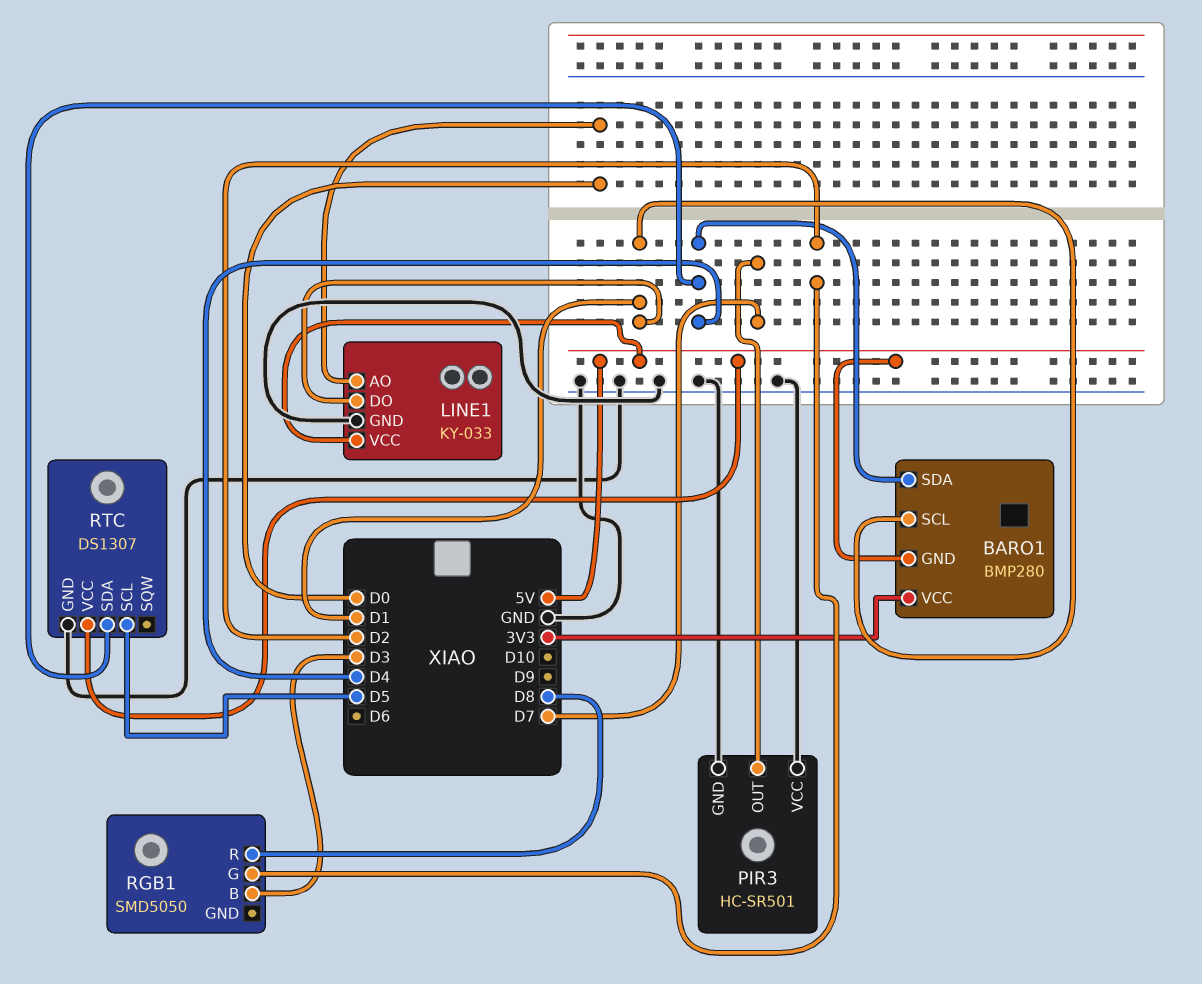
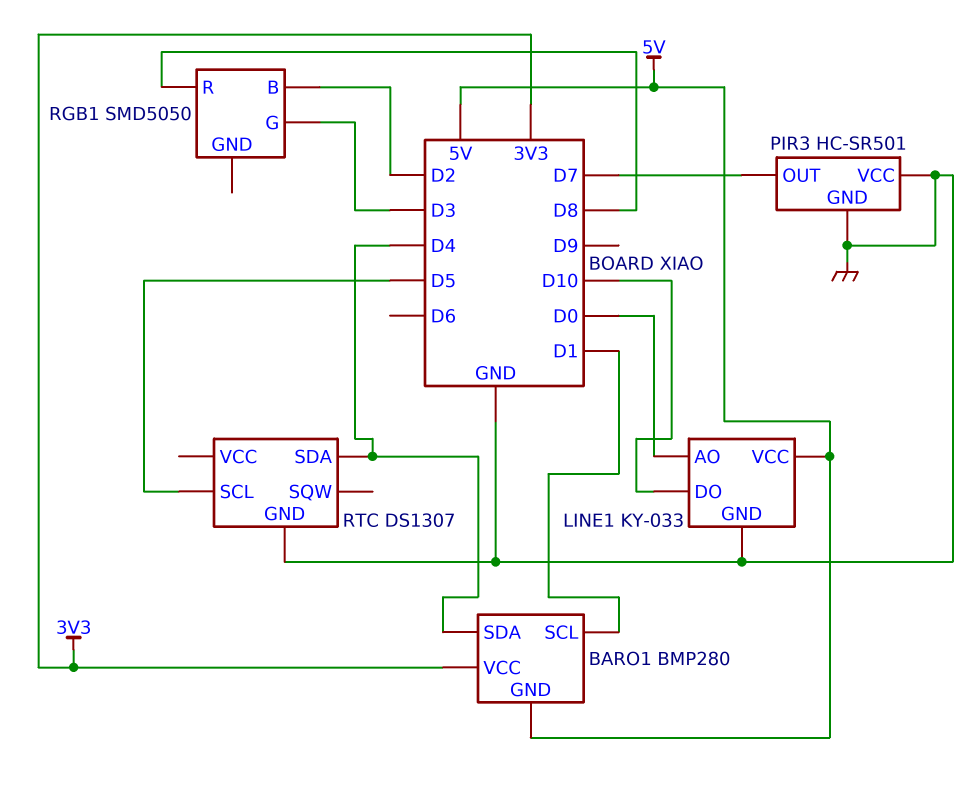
LINE1 pin DO: D1 -> D10
RGB1 pin B: D3 -> D2
RGB1 pin G: D2 -> D3
RTC pin VCC: 5V -> none

